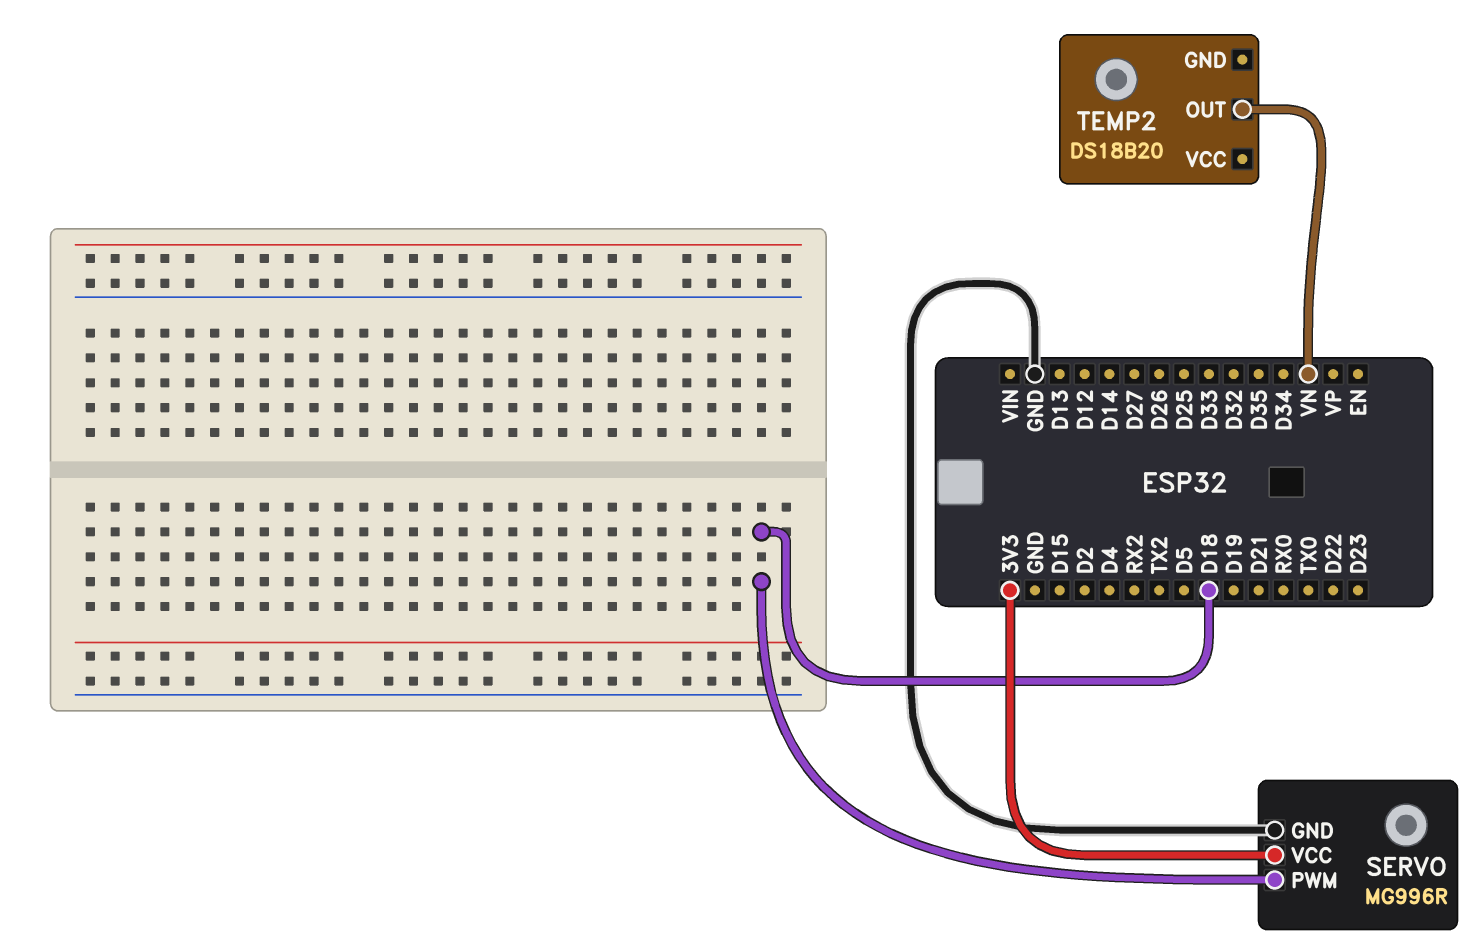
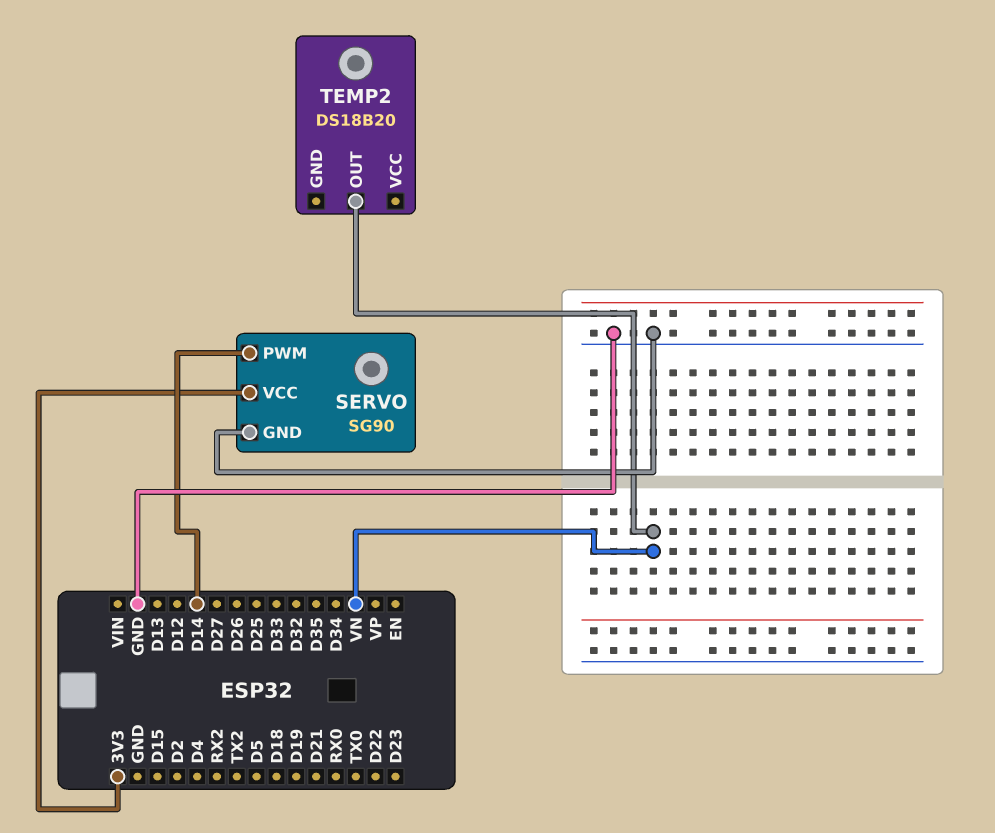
SERVO: MG996R -> SG90
SERVO pin PWM: D18 -> D14

